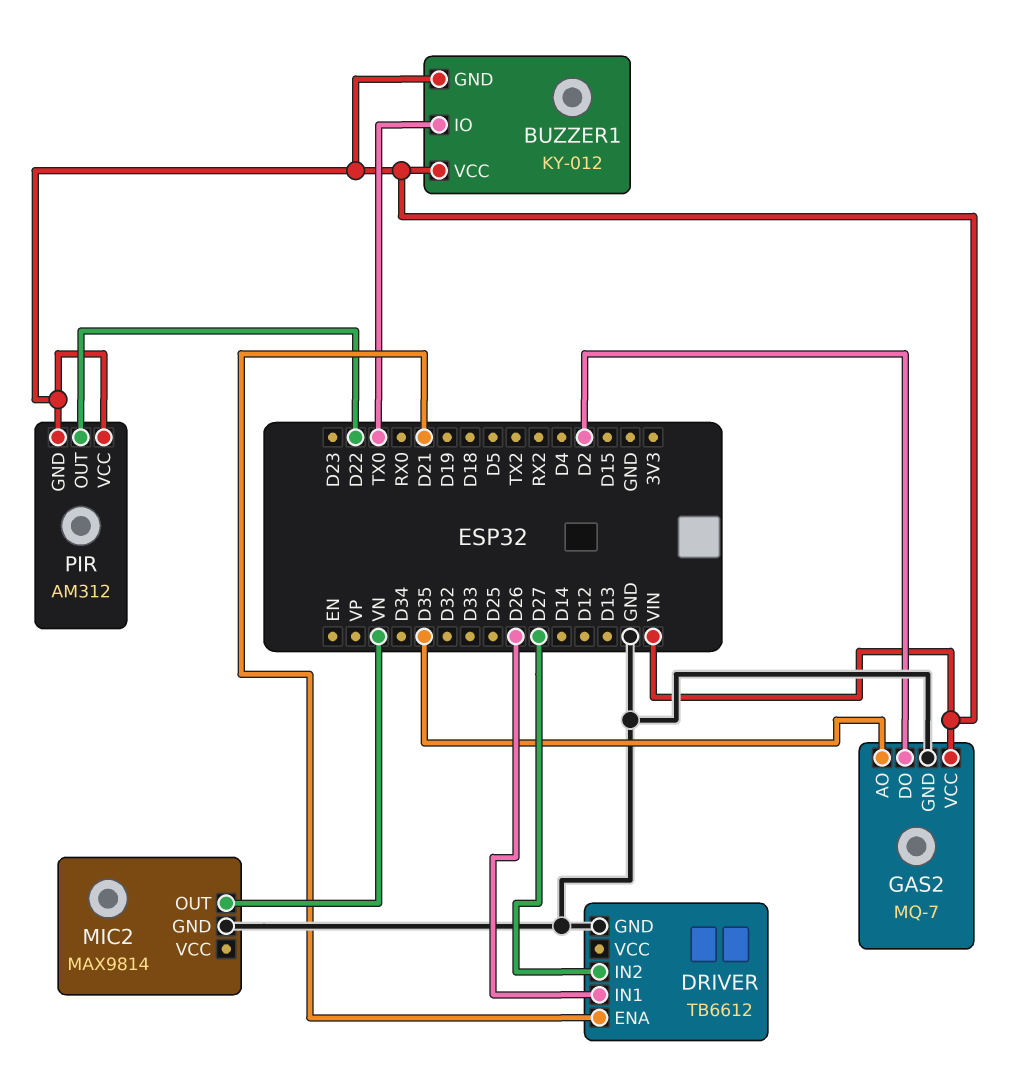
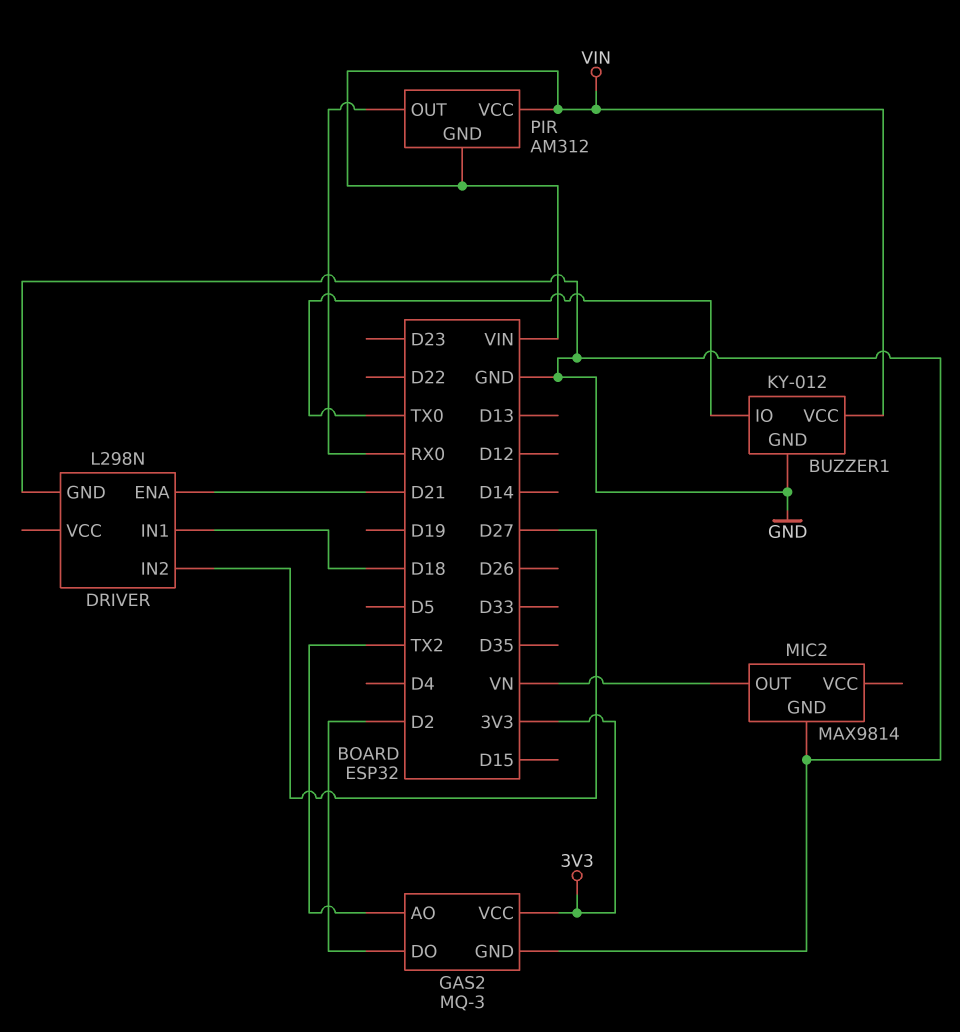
BUZZER1 pin GND: VIN -> GND
DRIVER: TB6612 -> L298N
DRIVER pin IN1: D26 -> D18
GAS2: MQ-7 -> MQ-3
GAS2 pin AO: D35 -> TX2
GAS2 pin VCC: VIN -> 3V3
PIR pin OUT: D22 -> RX0

